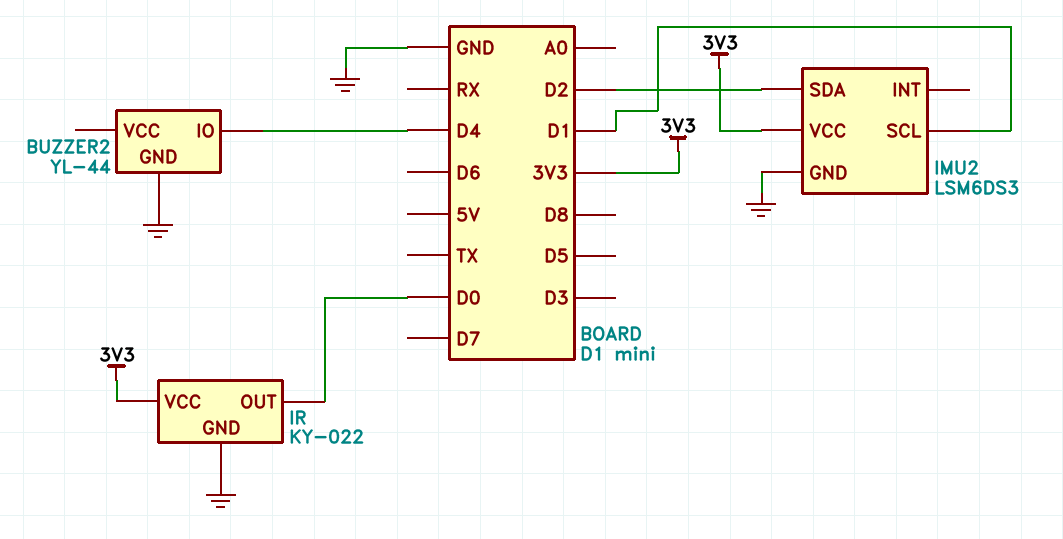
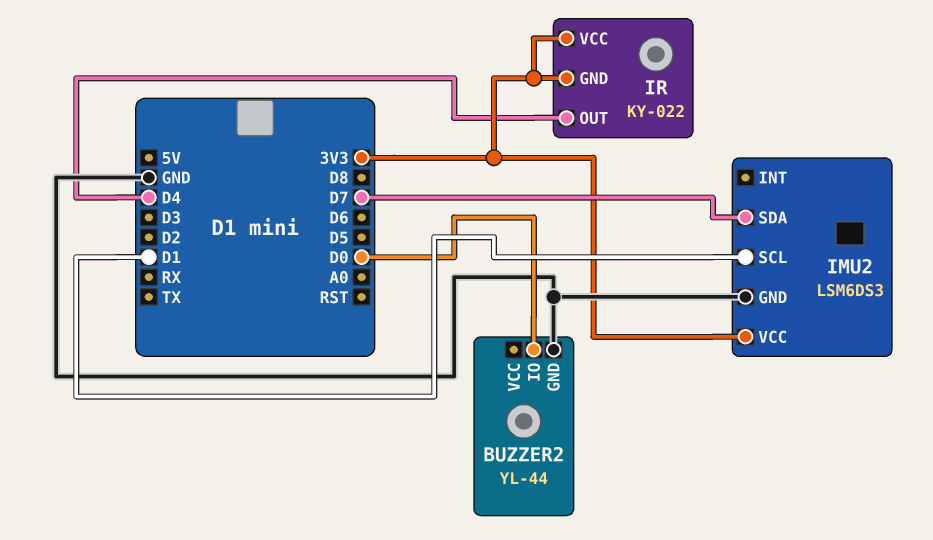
BUZZER2 pin IO: D4 -> D0
IMU2 pin SDA: D2 -> D7
IR pin GND: GND -> 3V3
IR pin OUT: D0 -> D4

